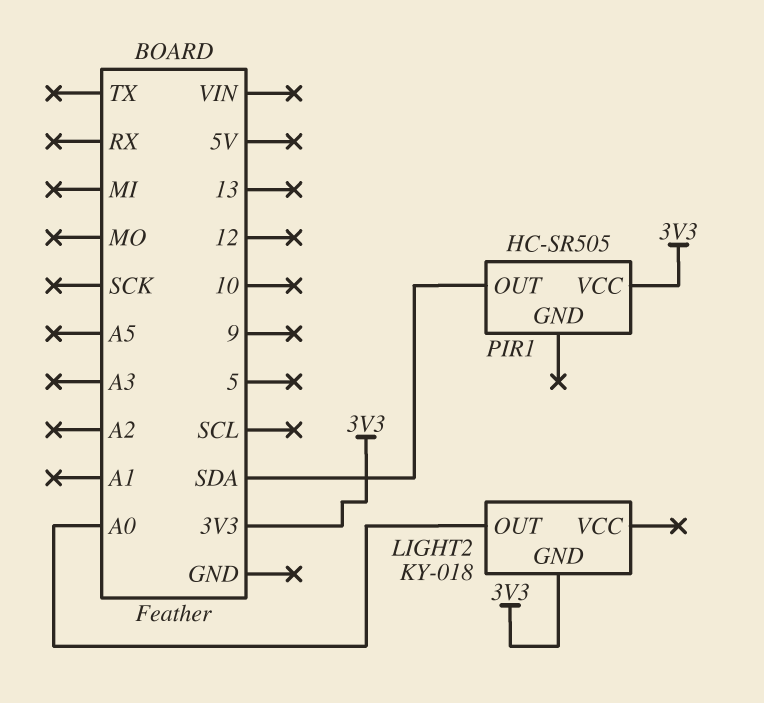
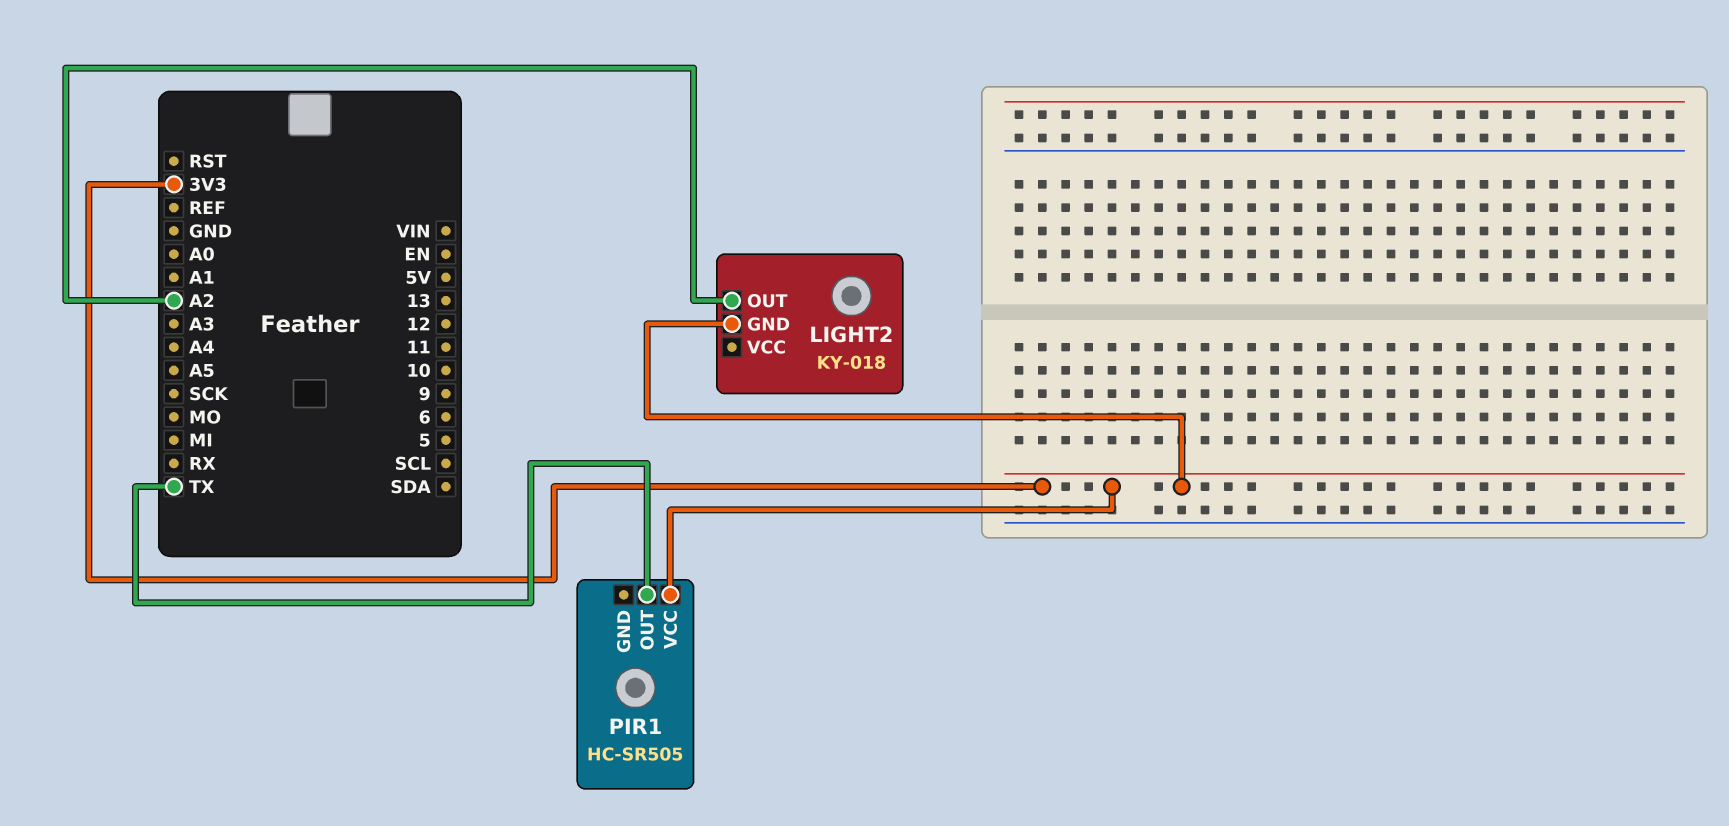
LIGHT2 pin OUT: A0 -> A2
PIR1 pin OUT: SDA -> TX

